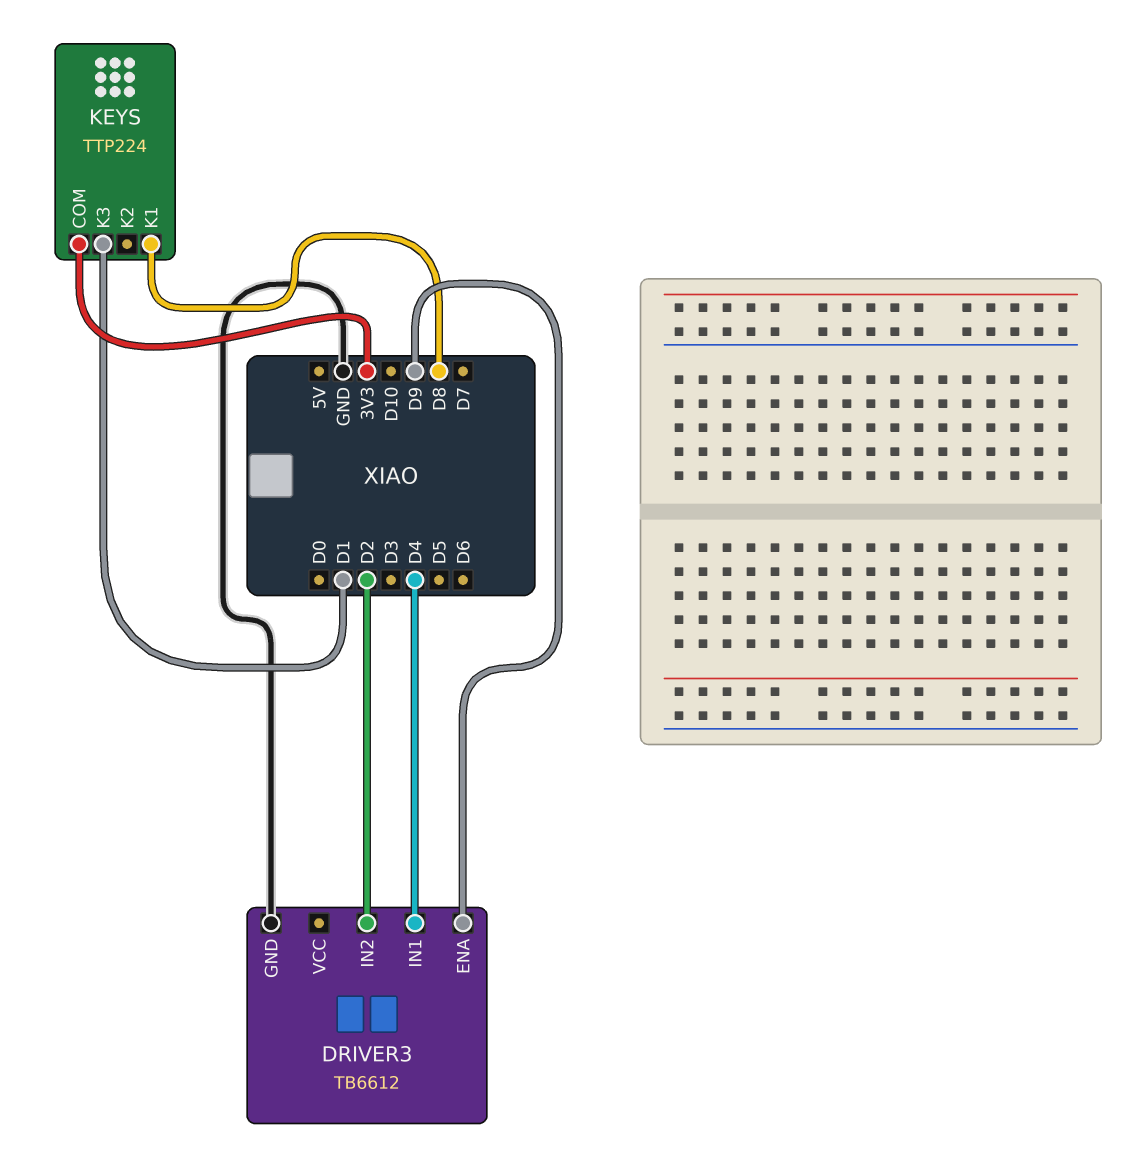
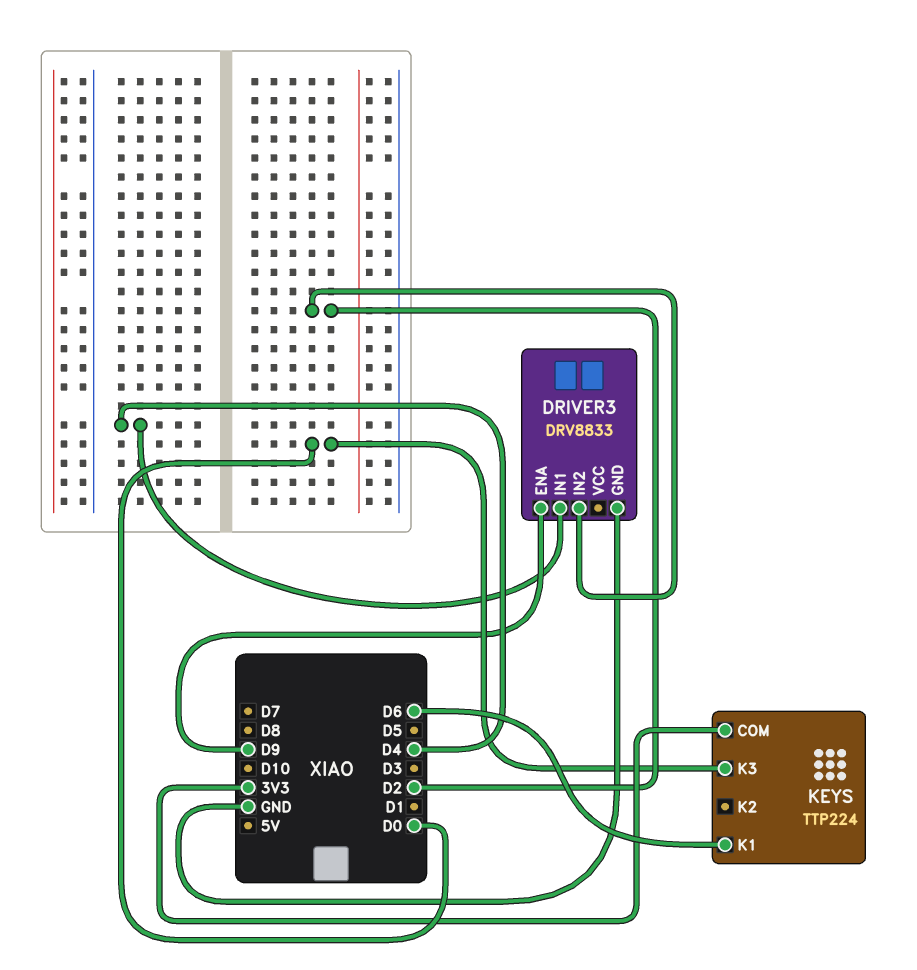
DRIVER3: TB6612 -> DRV8833
KEYS pin K1: D8 -> D6
KEYS pin K3: D1 -> D0

